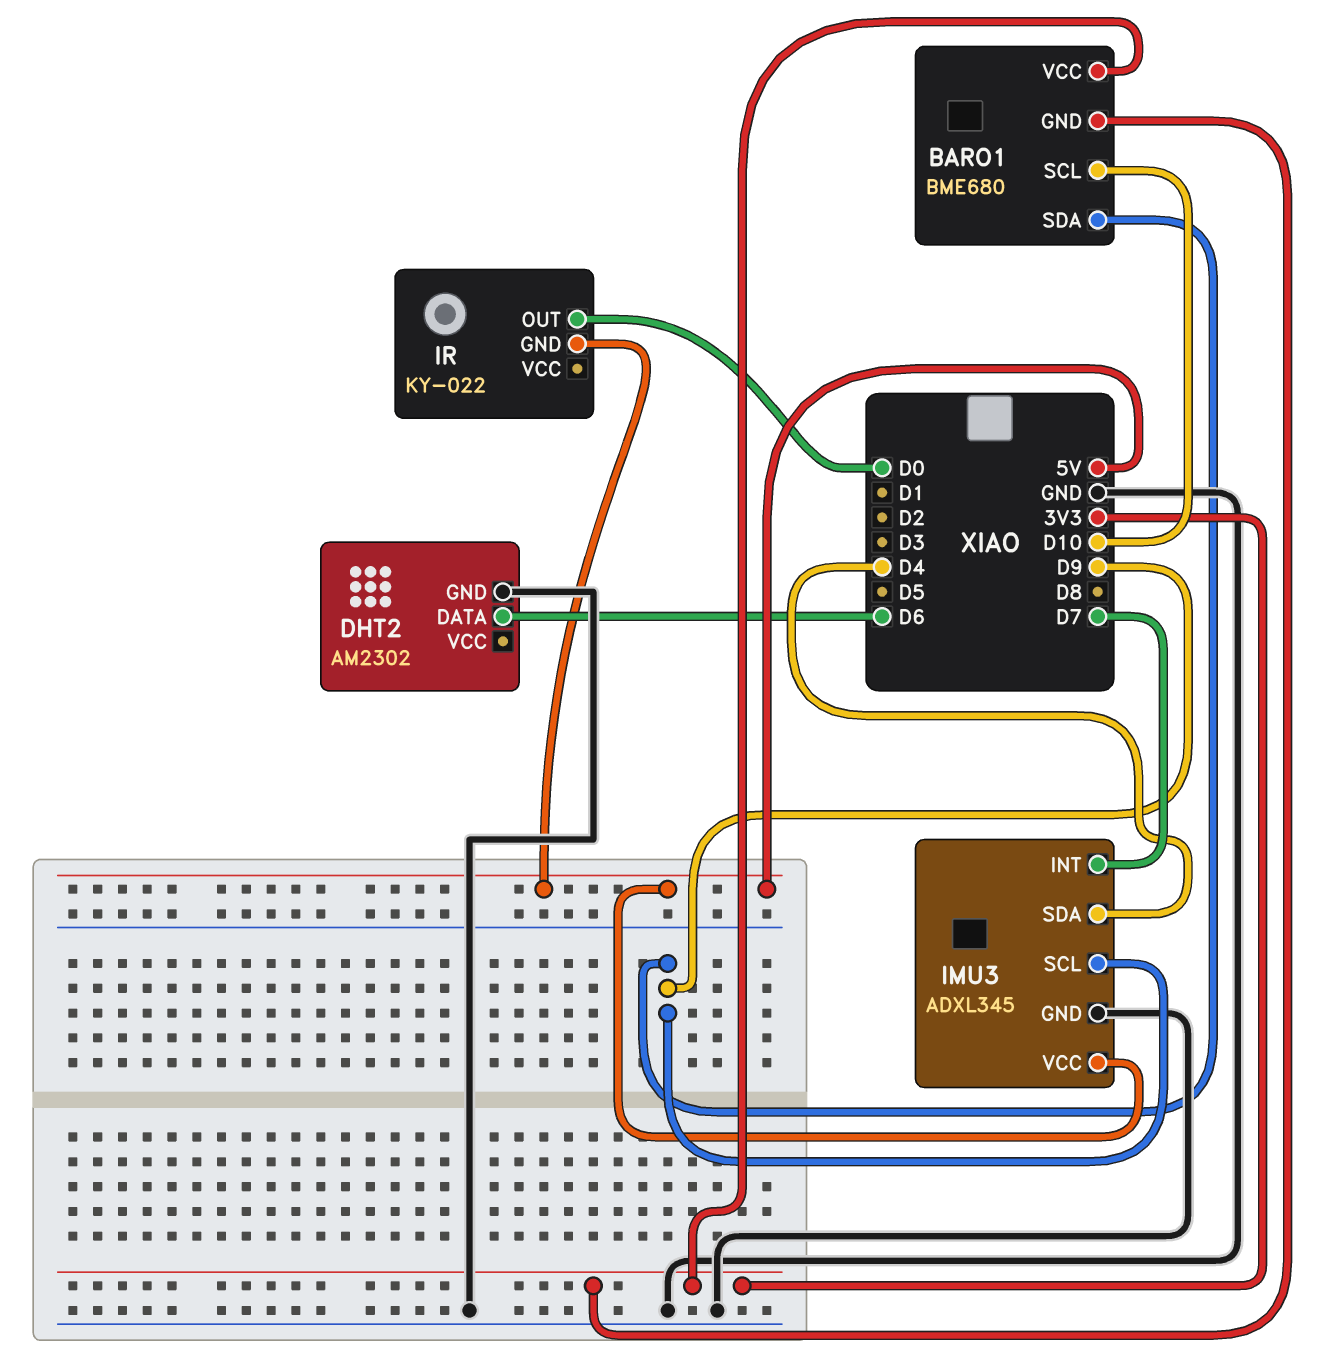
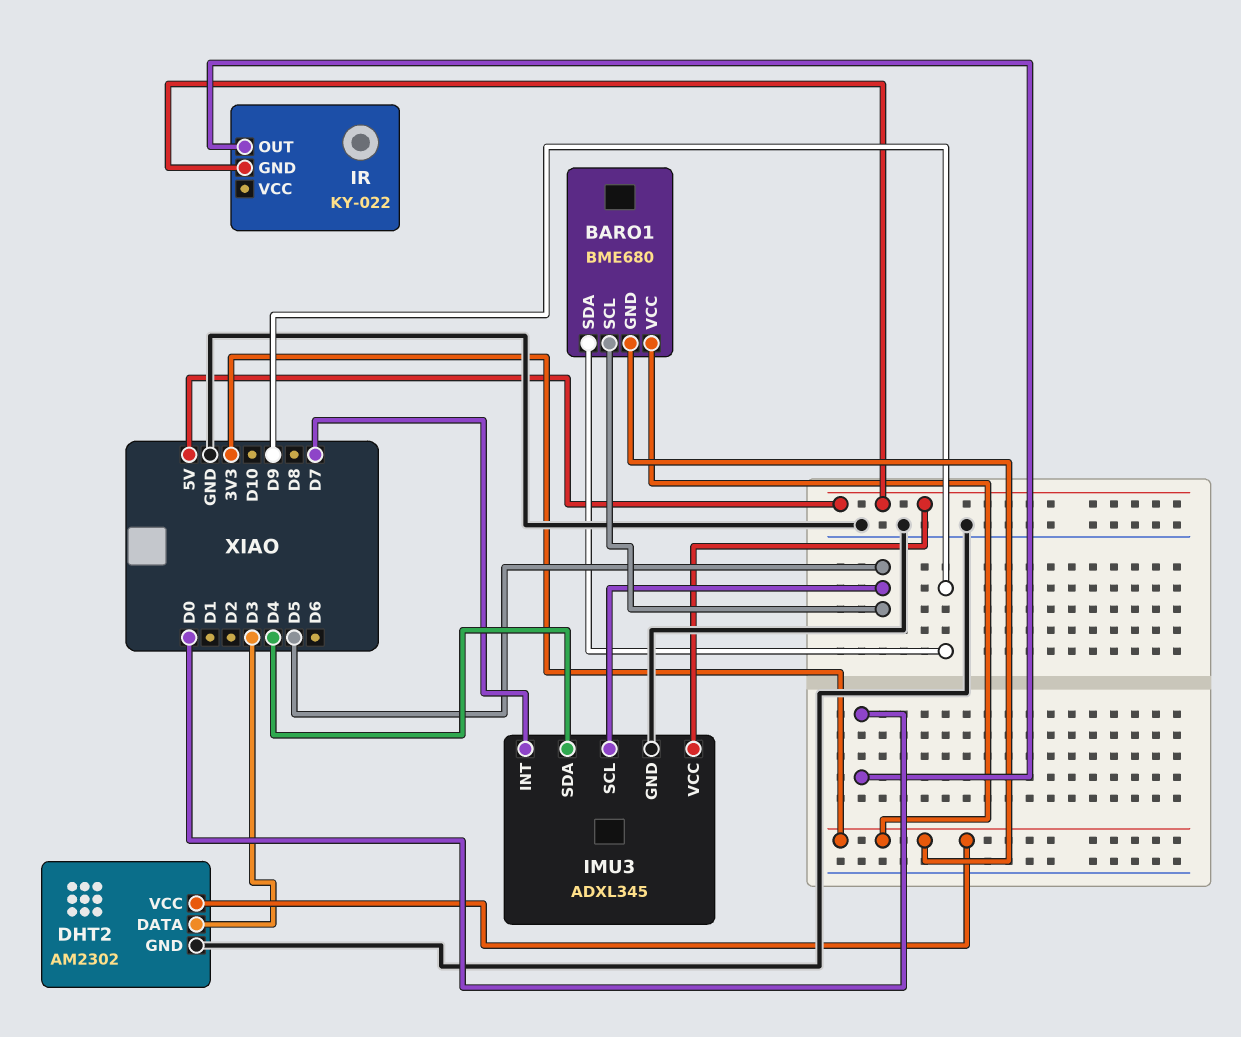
BARO1 pin SCL: D10 -> D5
DHT2 pin DATA: D6 -> D3
DHT2 pin VCC: none -> 3V3
IMU3 pin SCL: D9 -> D5

